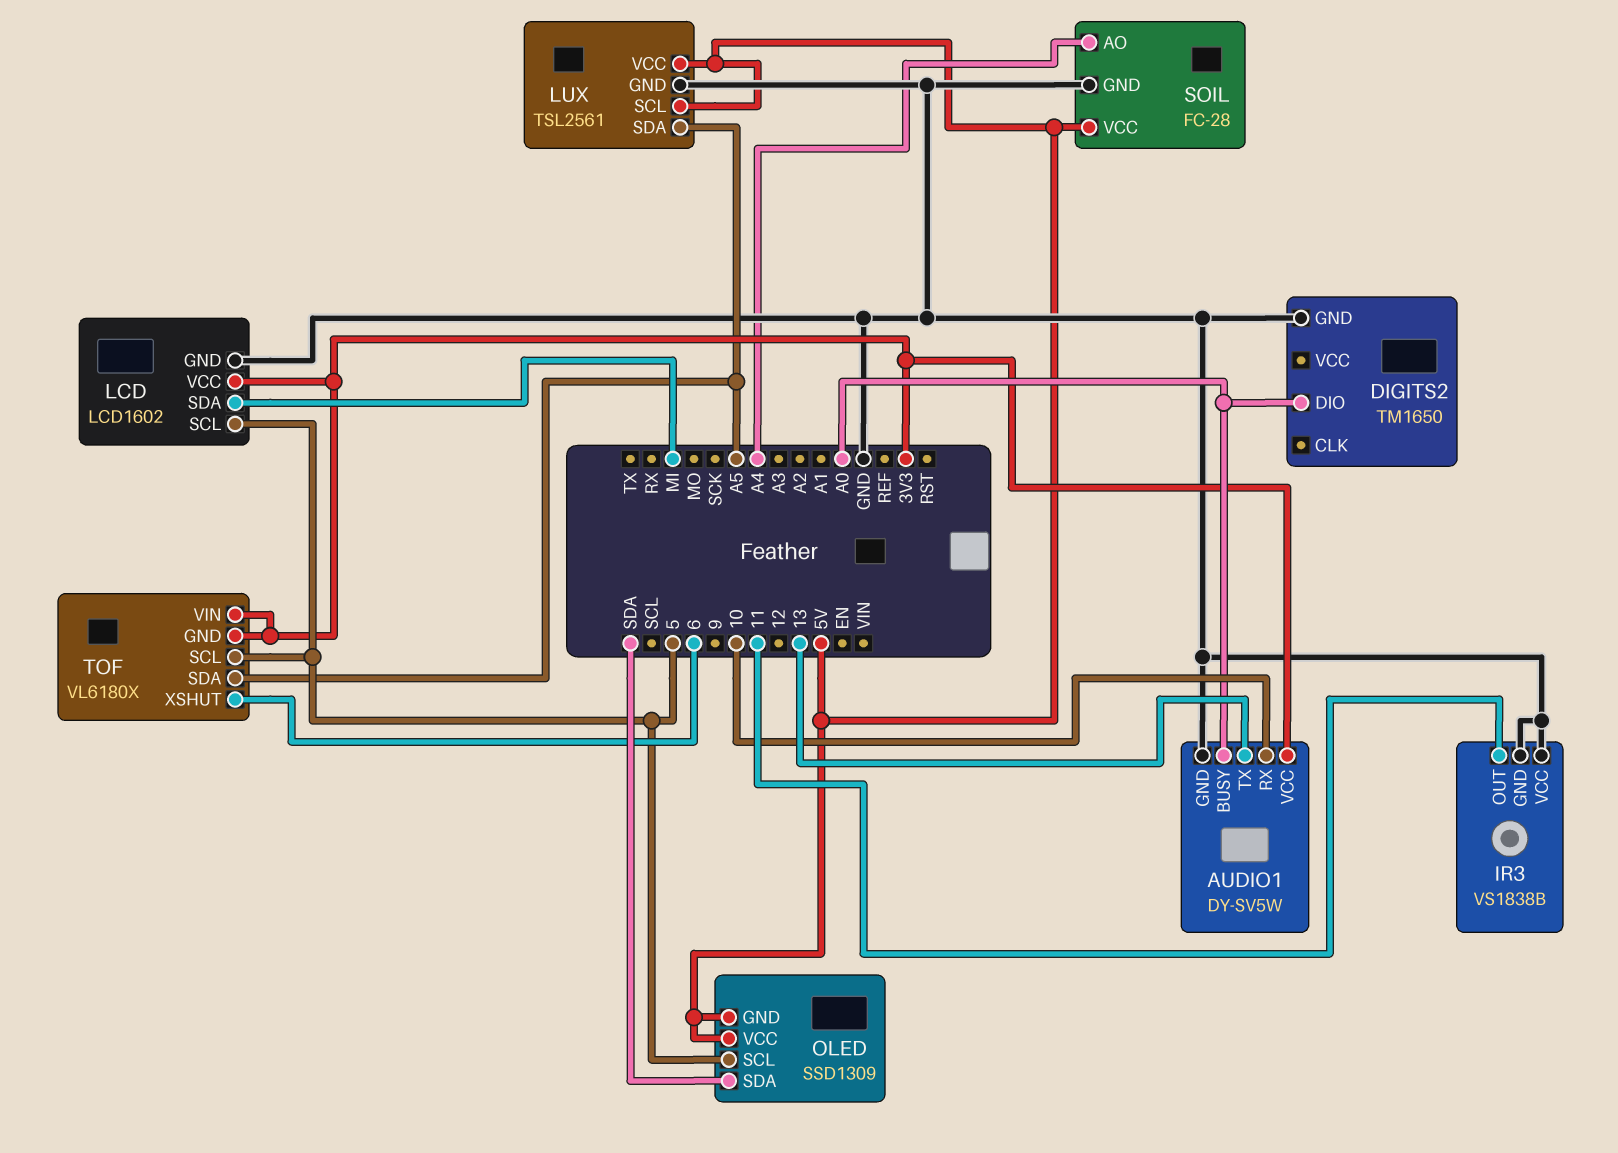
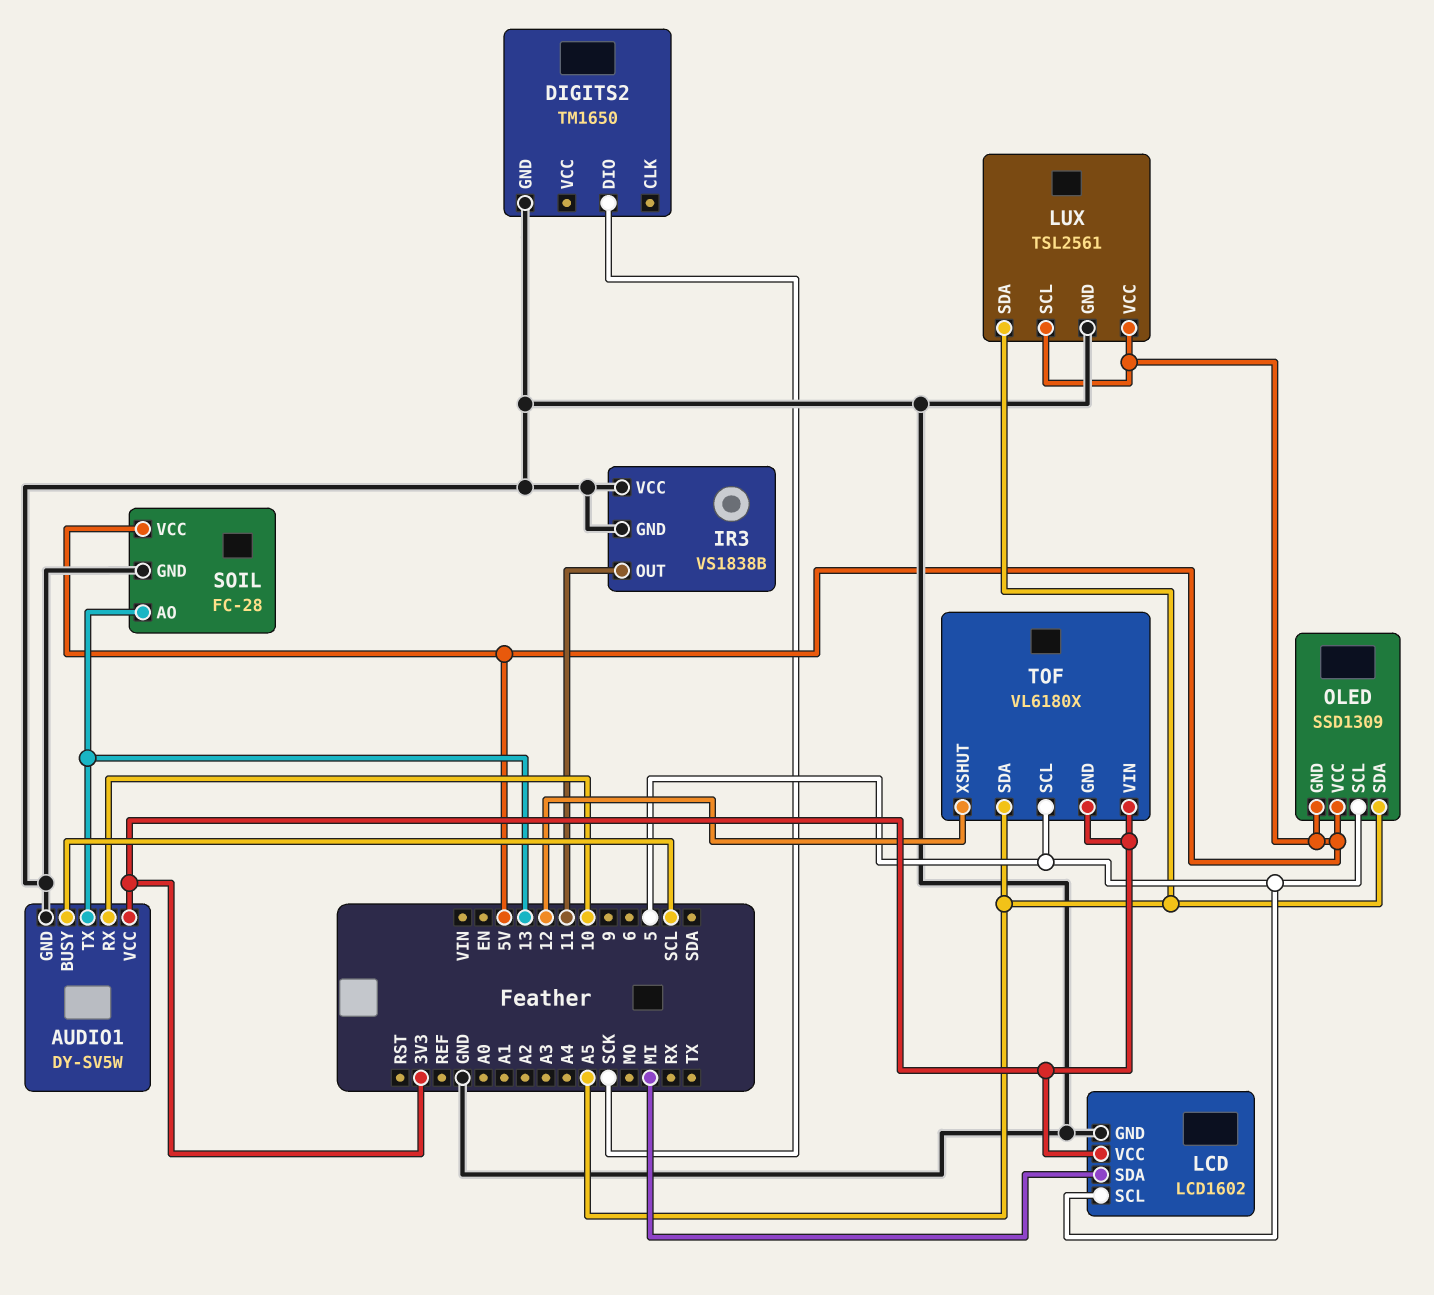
AUDIO1 pin BUSY: A0 -> SCL
DIGITS2 pin DIO: A0 -> SCK
OLED pin SDA: SDA -> A5
SOIL pin AO: A4 -> 13
TOF pin XSHUT: 6 -> 12

